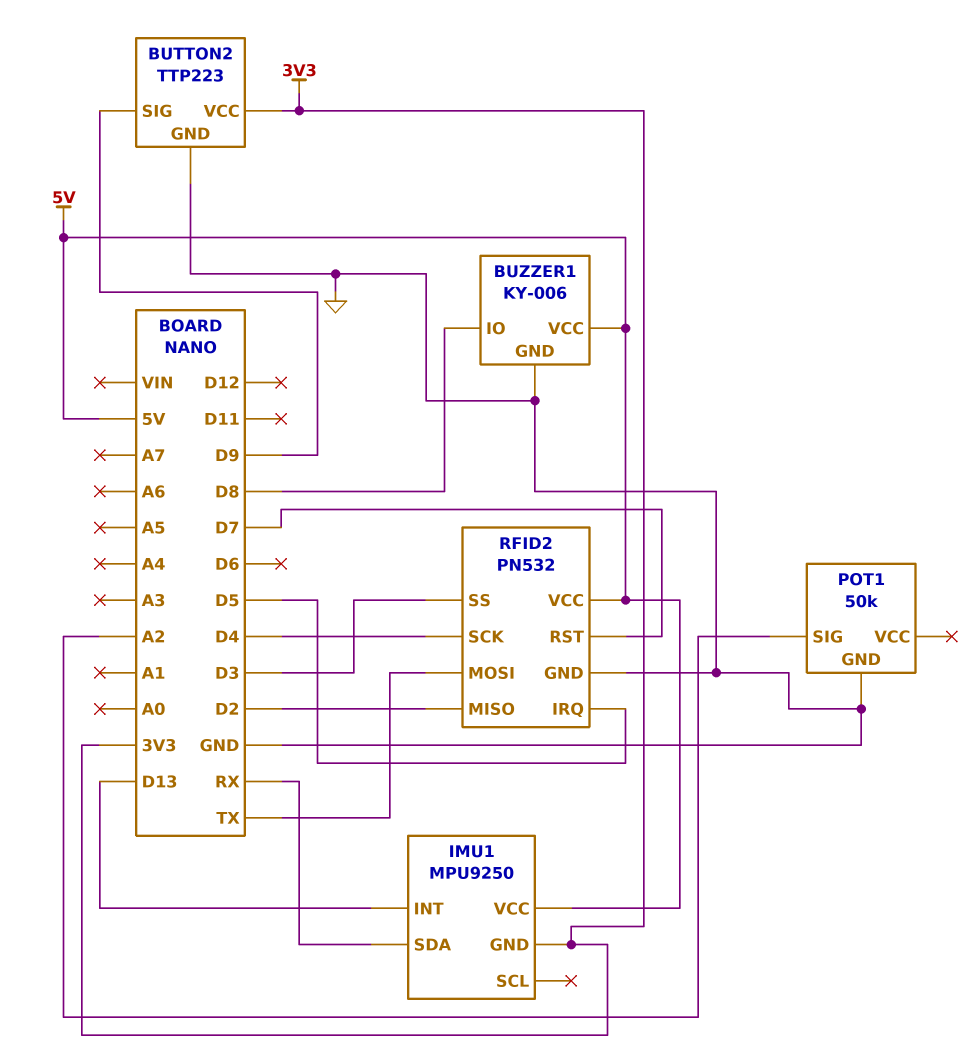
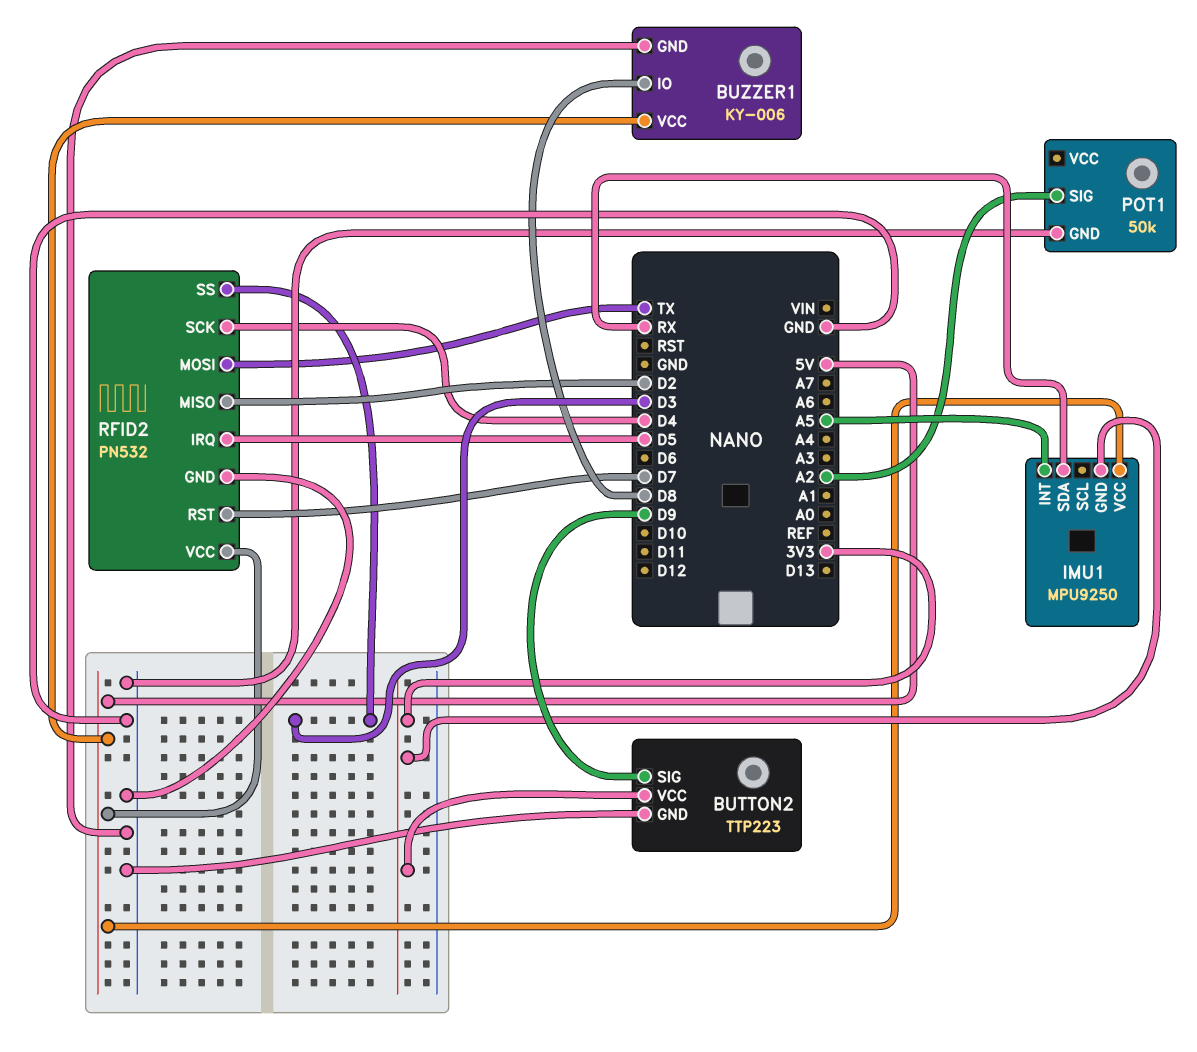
IMU1 pin INT: D13 -> A5

